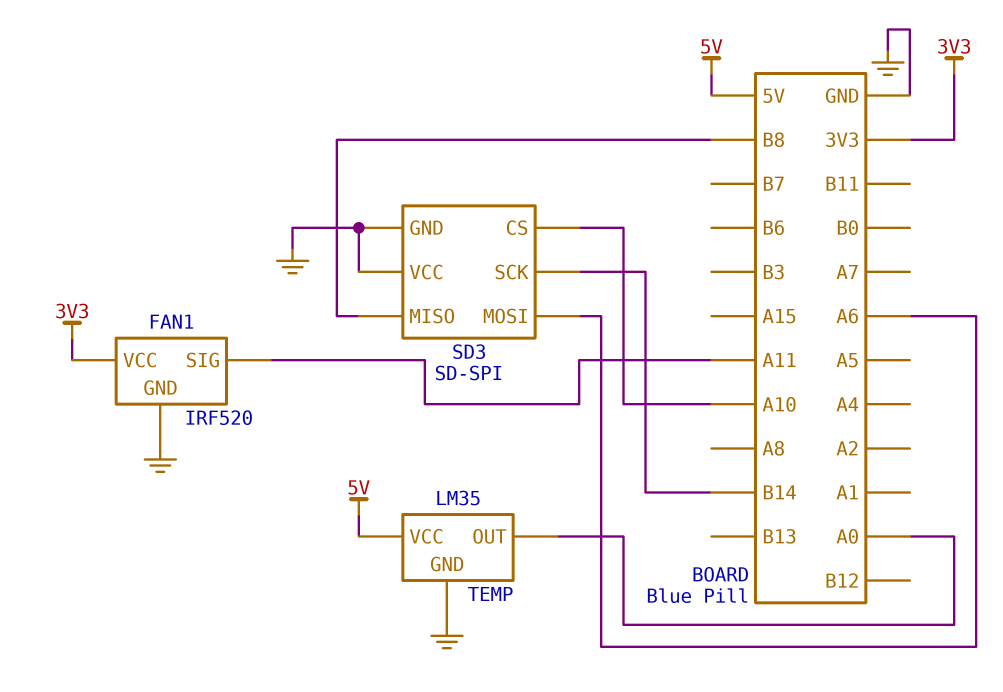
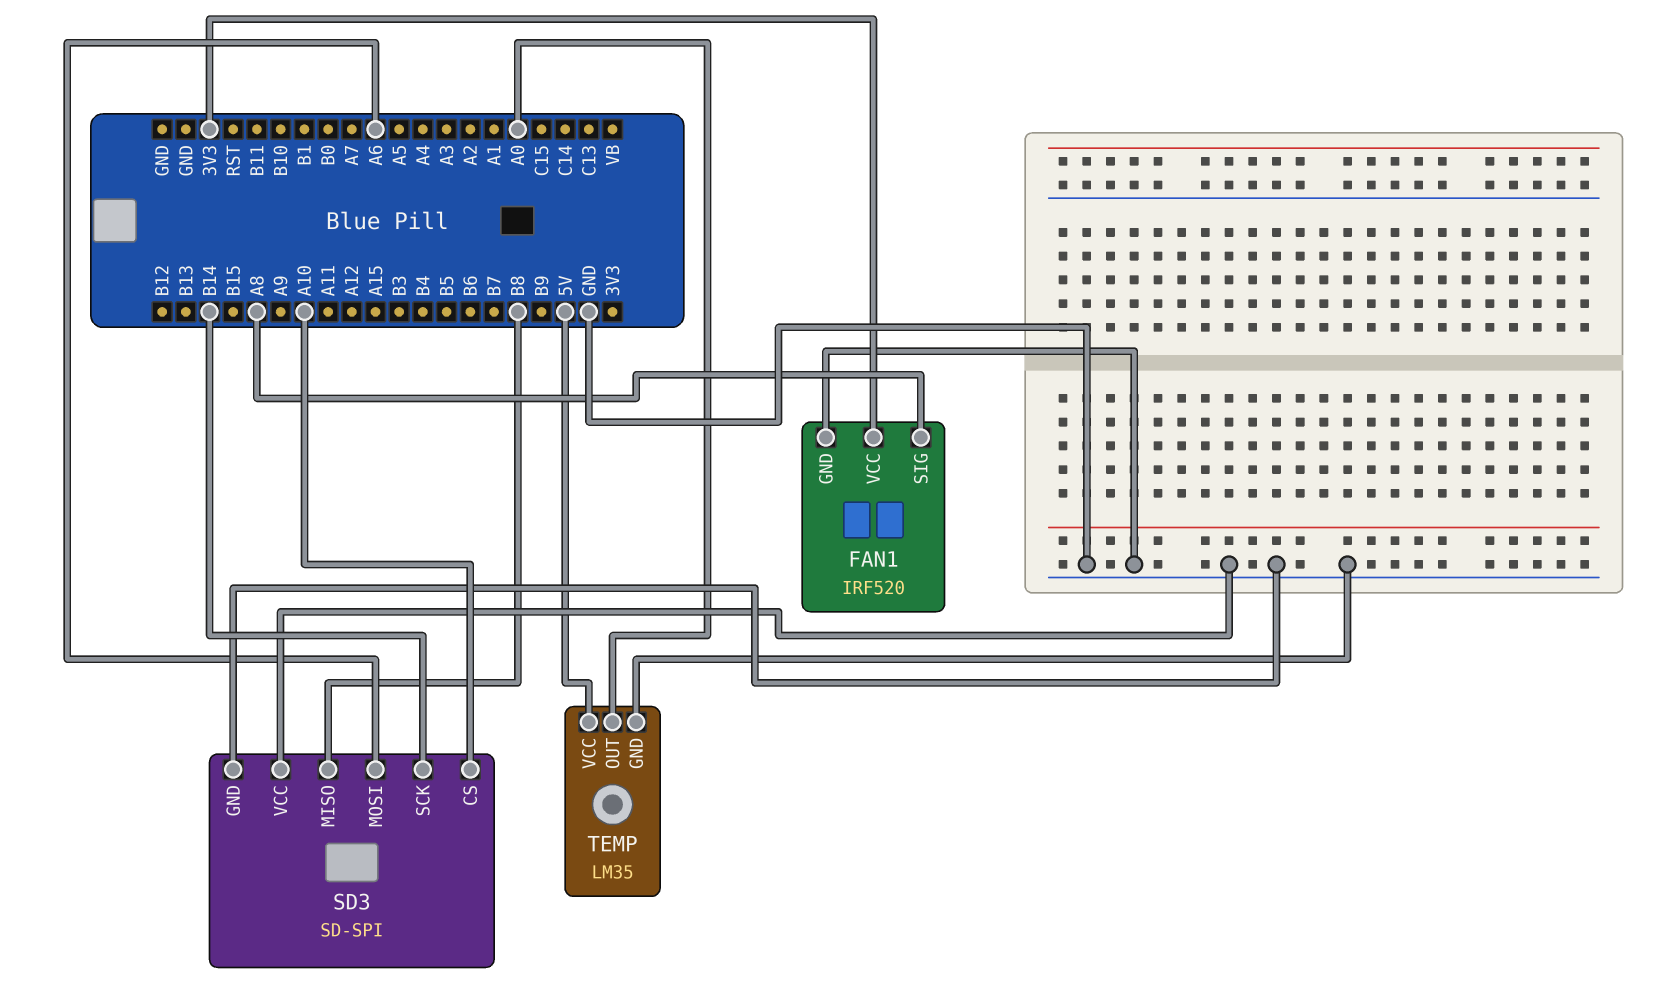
FAN1 pin SIG: A11 -> A8

